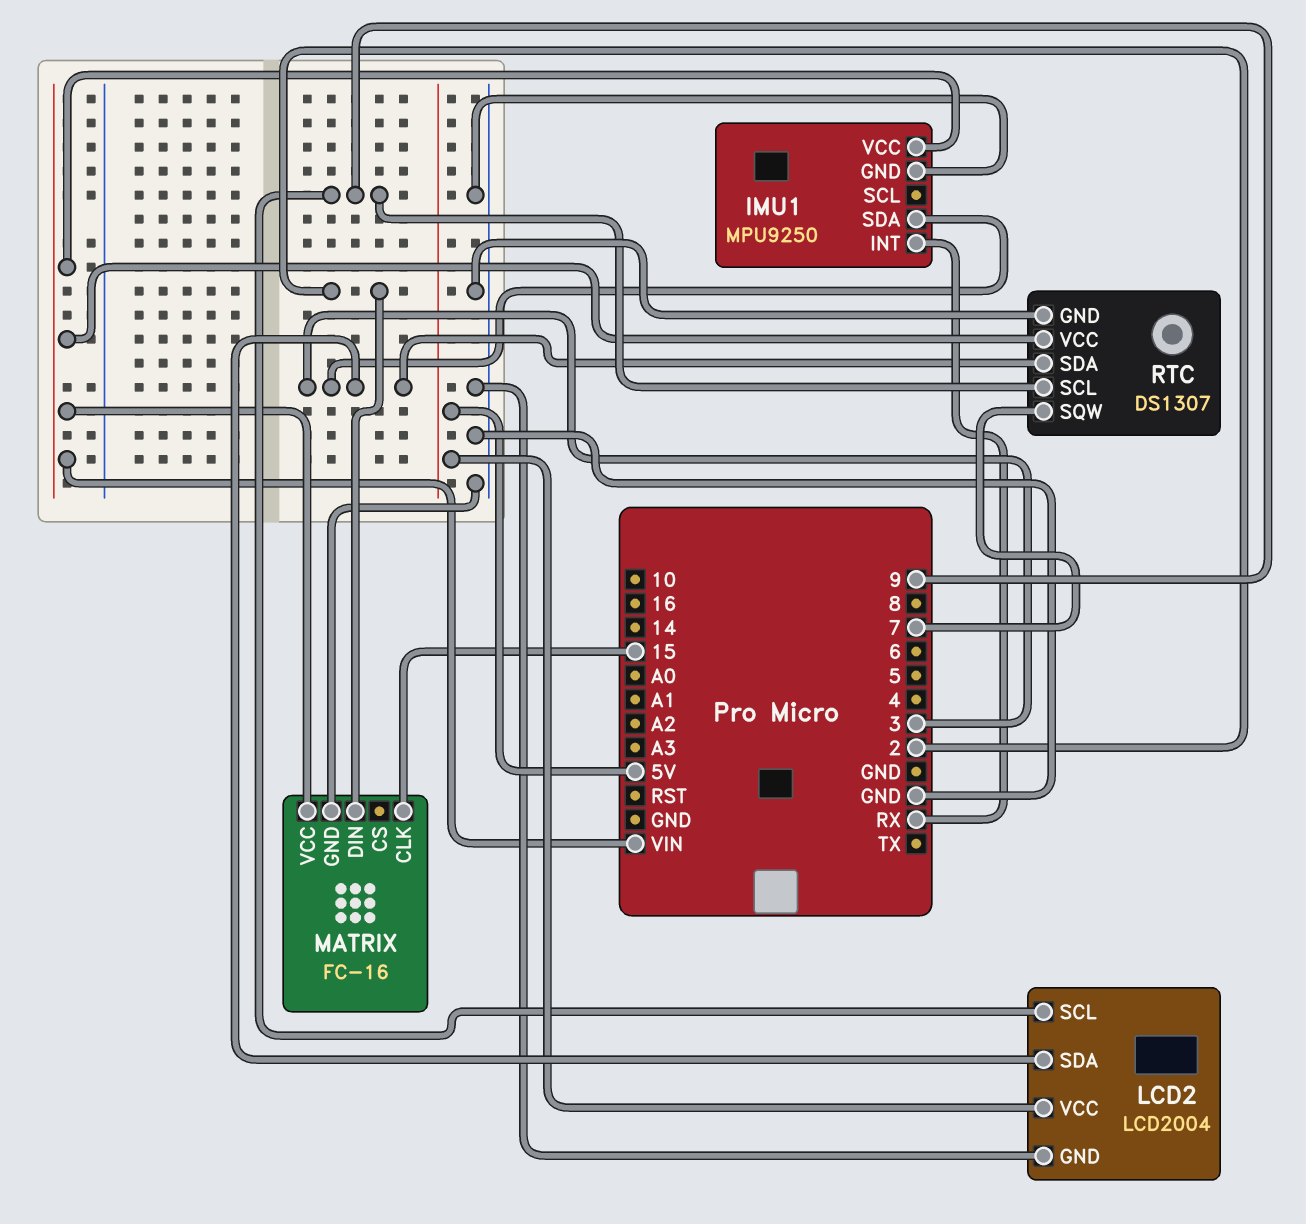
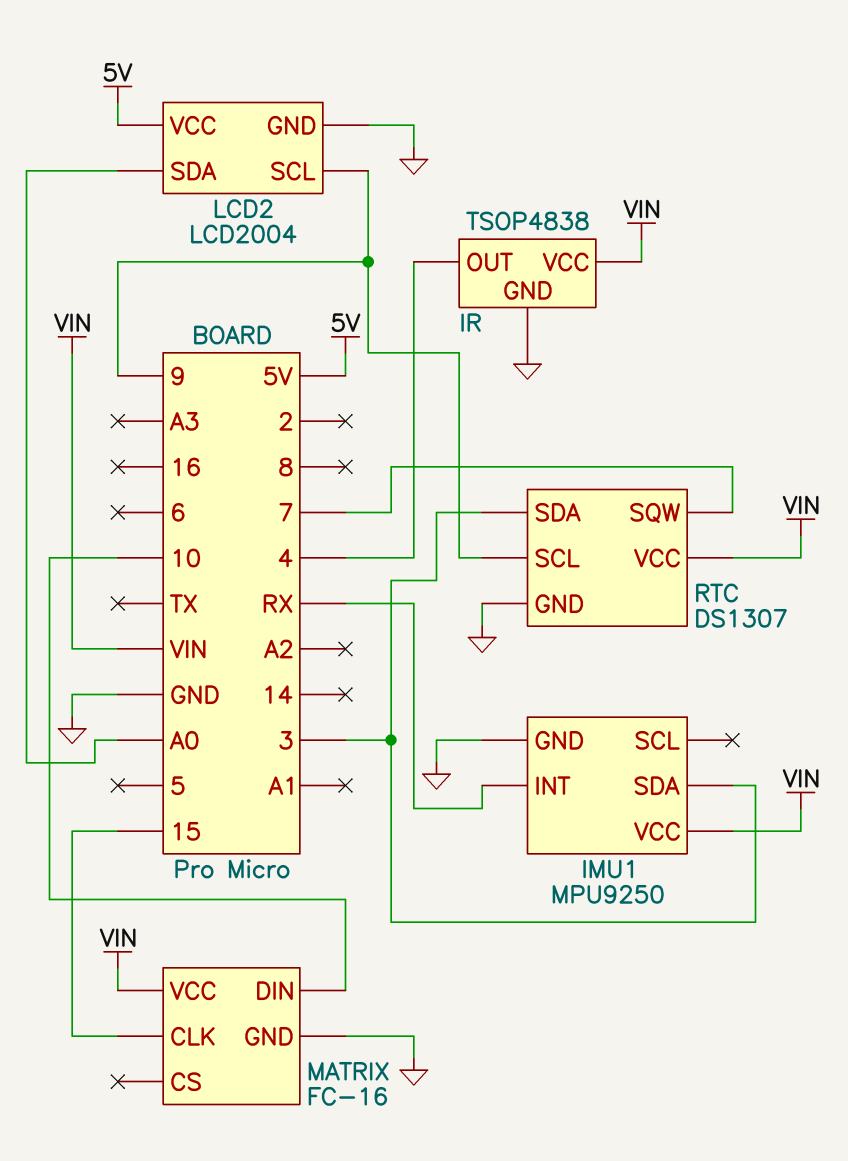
IR: none -> TSOP4838
IR pin GND: none -> GND
IR pin OUT: none -> 4
IR pin VCC: none -> VIN
LCD2 pin SDA: 3 -> A0
MATRIX pin DIN: 2 -> 10

